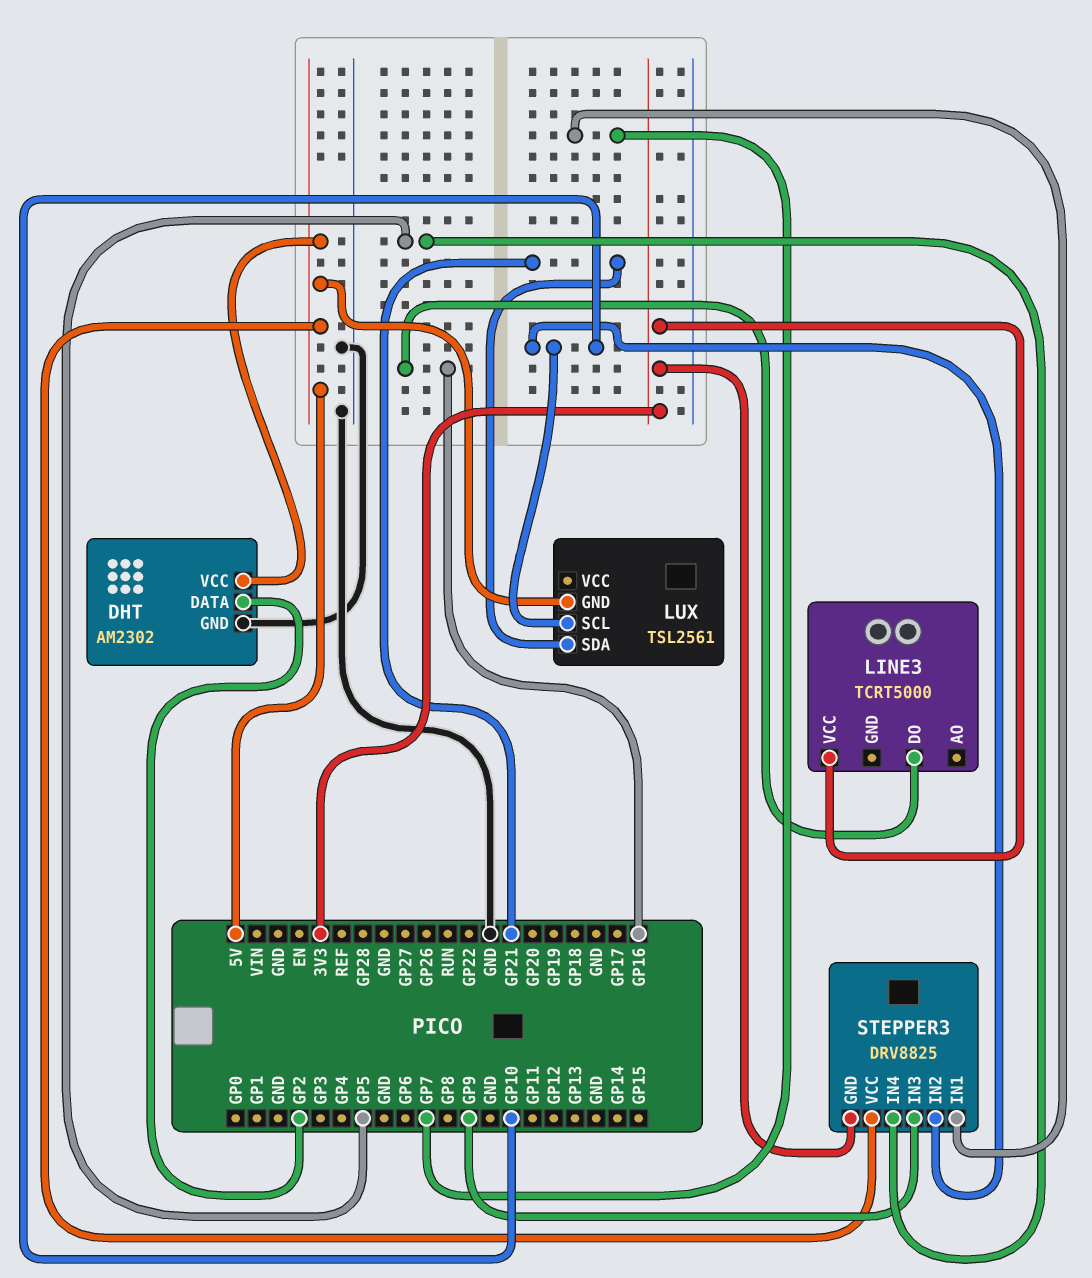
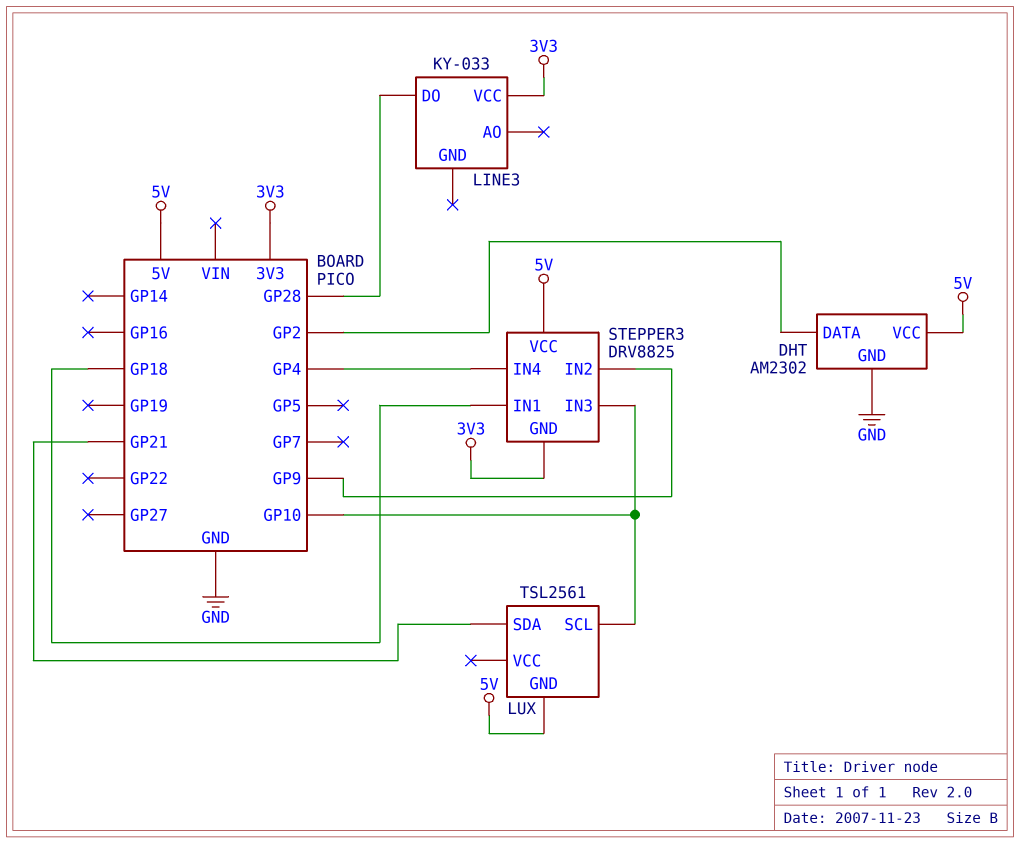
LINE3: TCRT5000 -> KY-033
LINE3 pin DO: GP16 -> GP28
STEPPER3 pin IN1: GP7 -> GP18
STEPPER3 pin IN2: GP10 -> GP9
STEPPER3 pin IN3: GP9 -> GP10
STEPPER3 pin IN4: GP5 -> GP4

